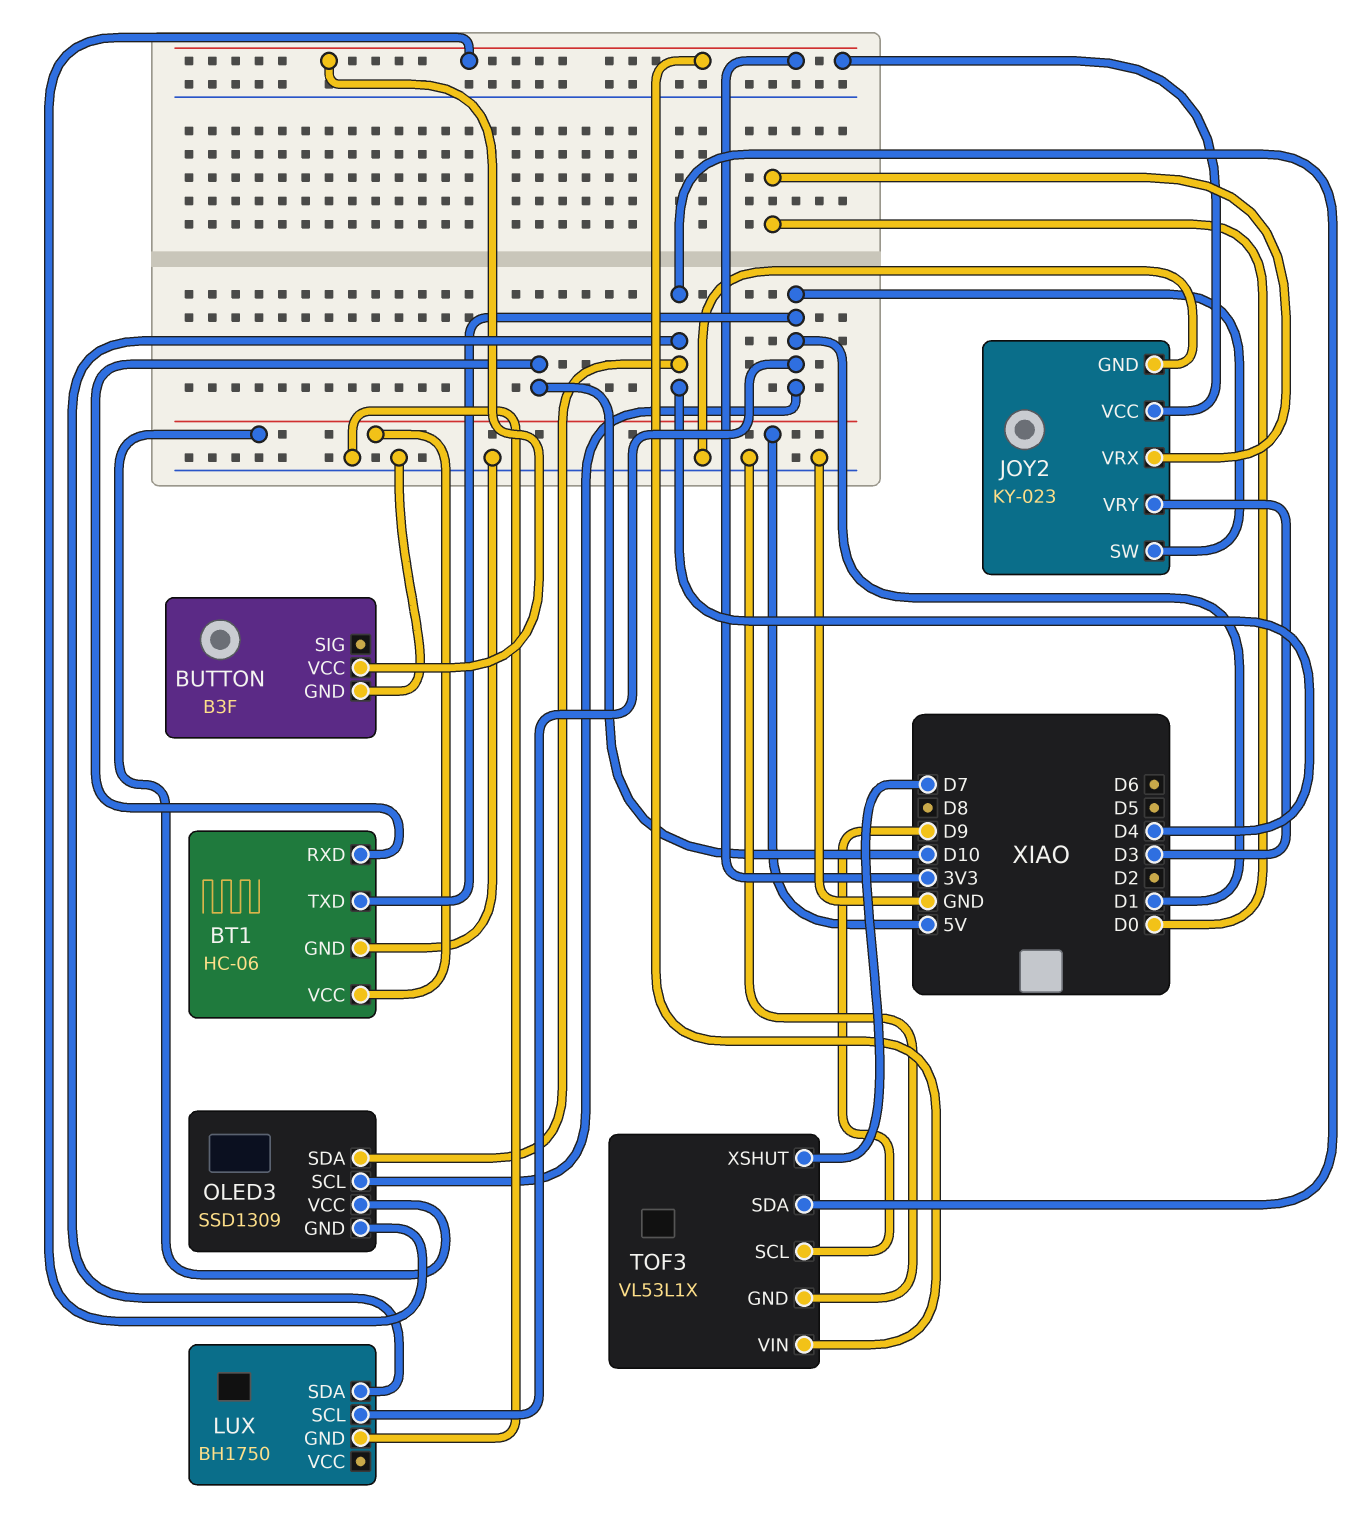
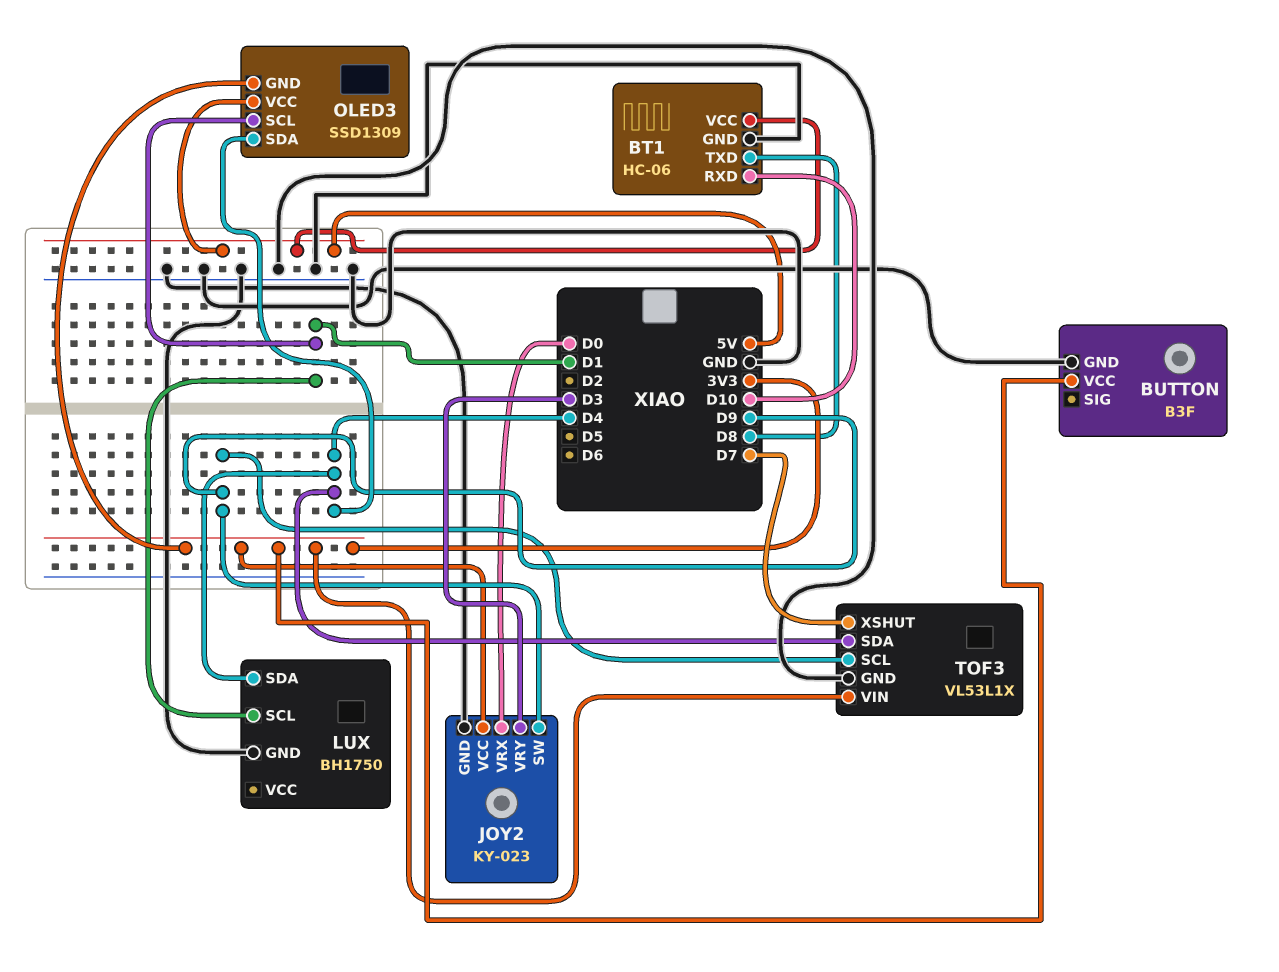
BT1 pin TXD: D1 -> D8
JOY2 pin SW: D1 -> D9

